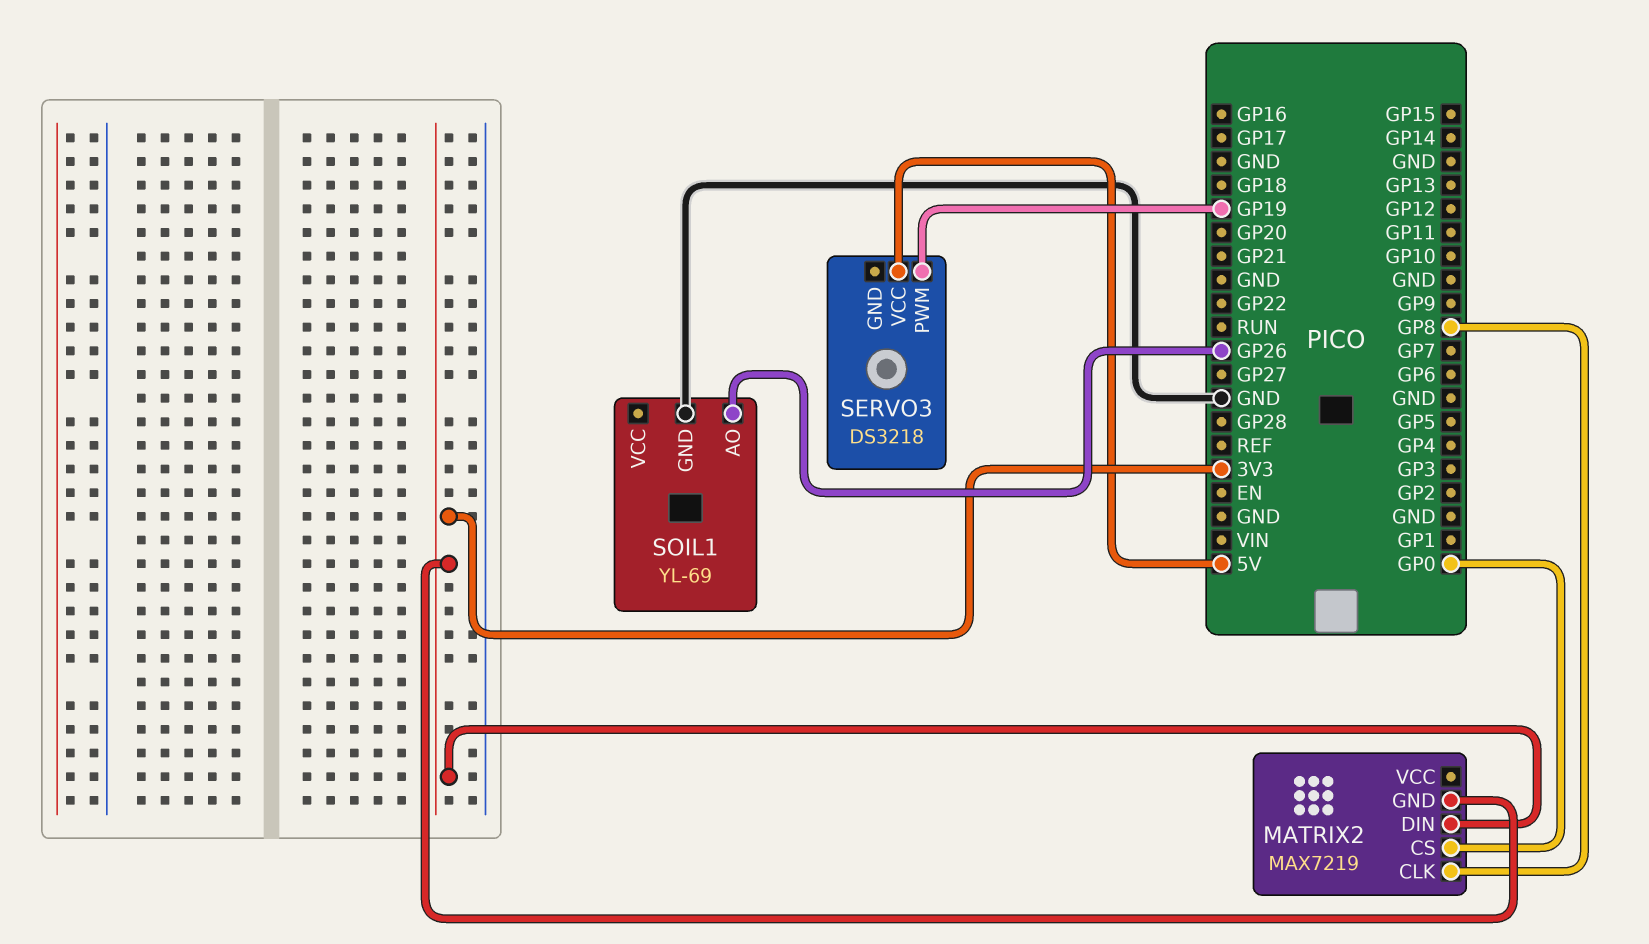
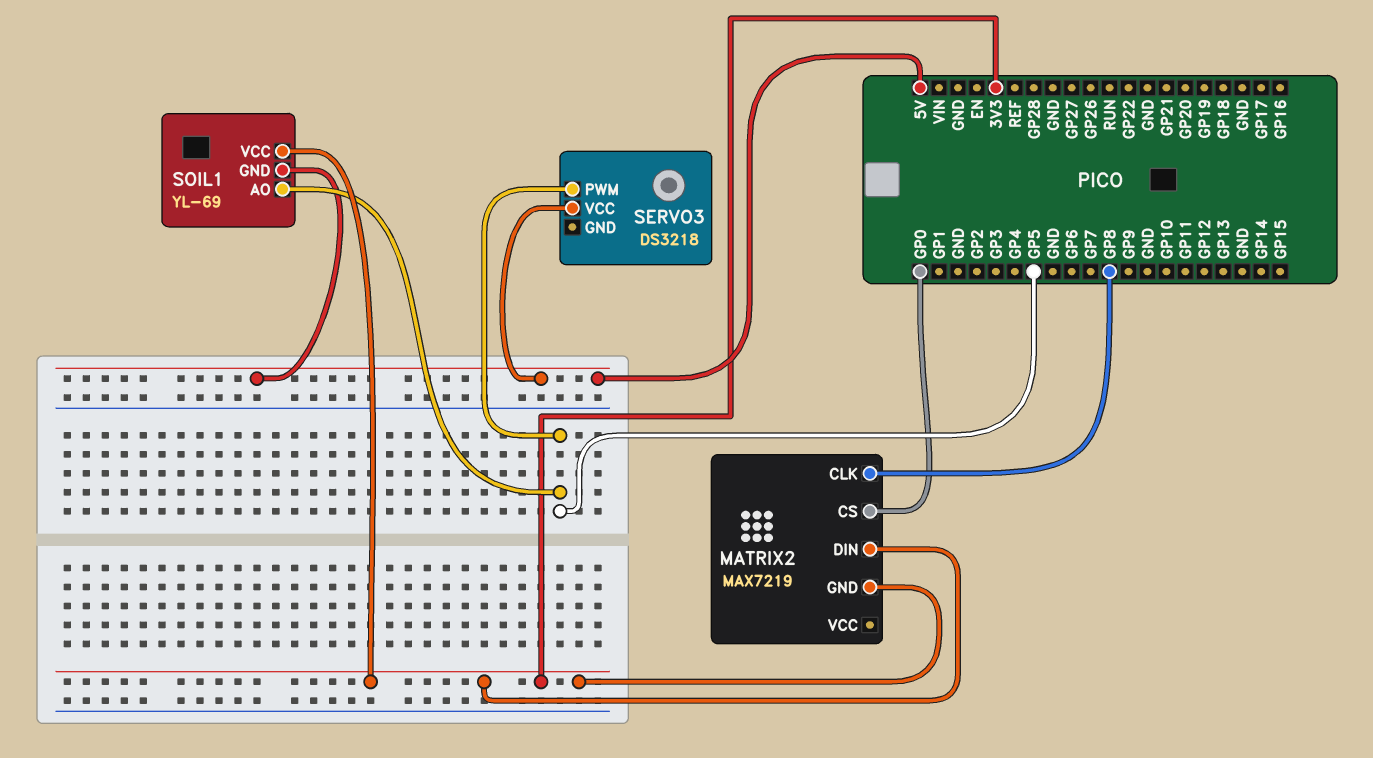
SERVO3 pin PWM: GP19 -> GP5
SOIL1 pin AO: GP26 -> GP5
SOIL1 pin GND: GND -> 5V
SOIL1 pin VCC: none -> 3V3

